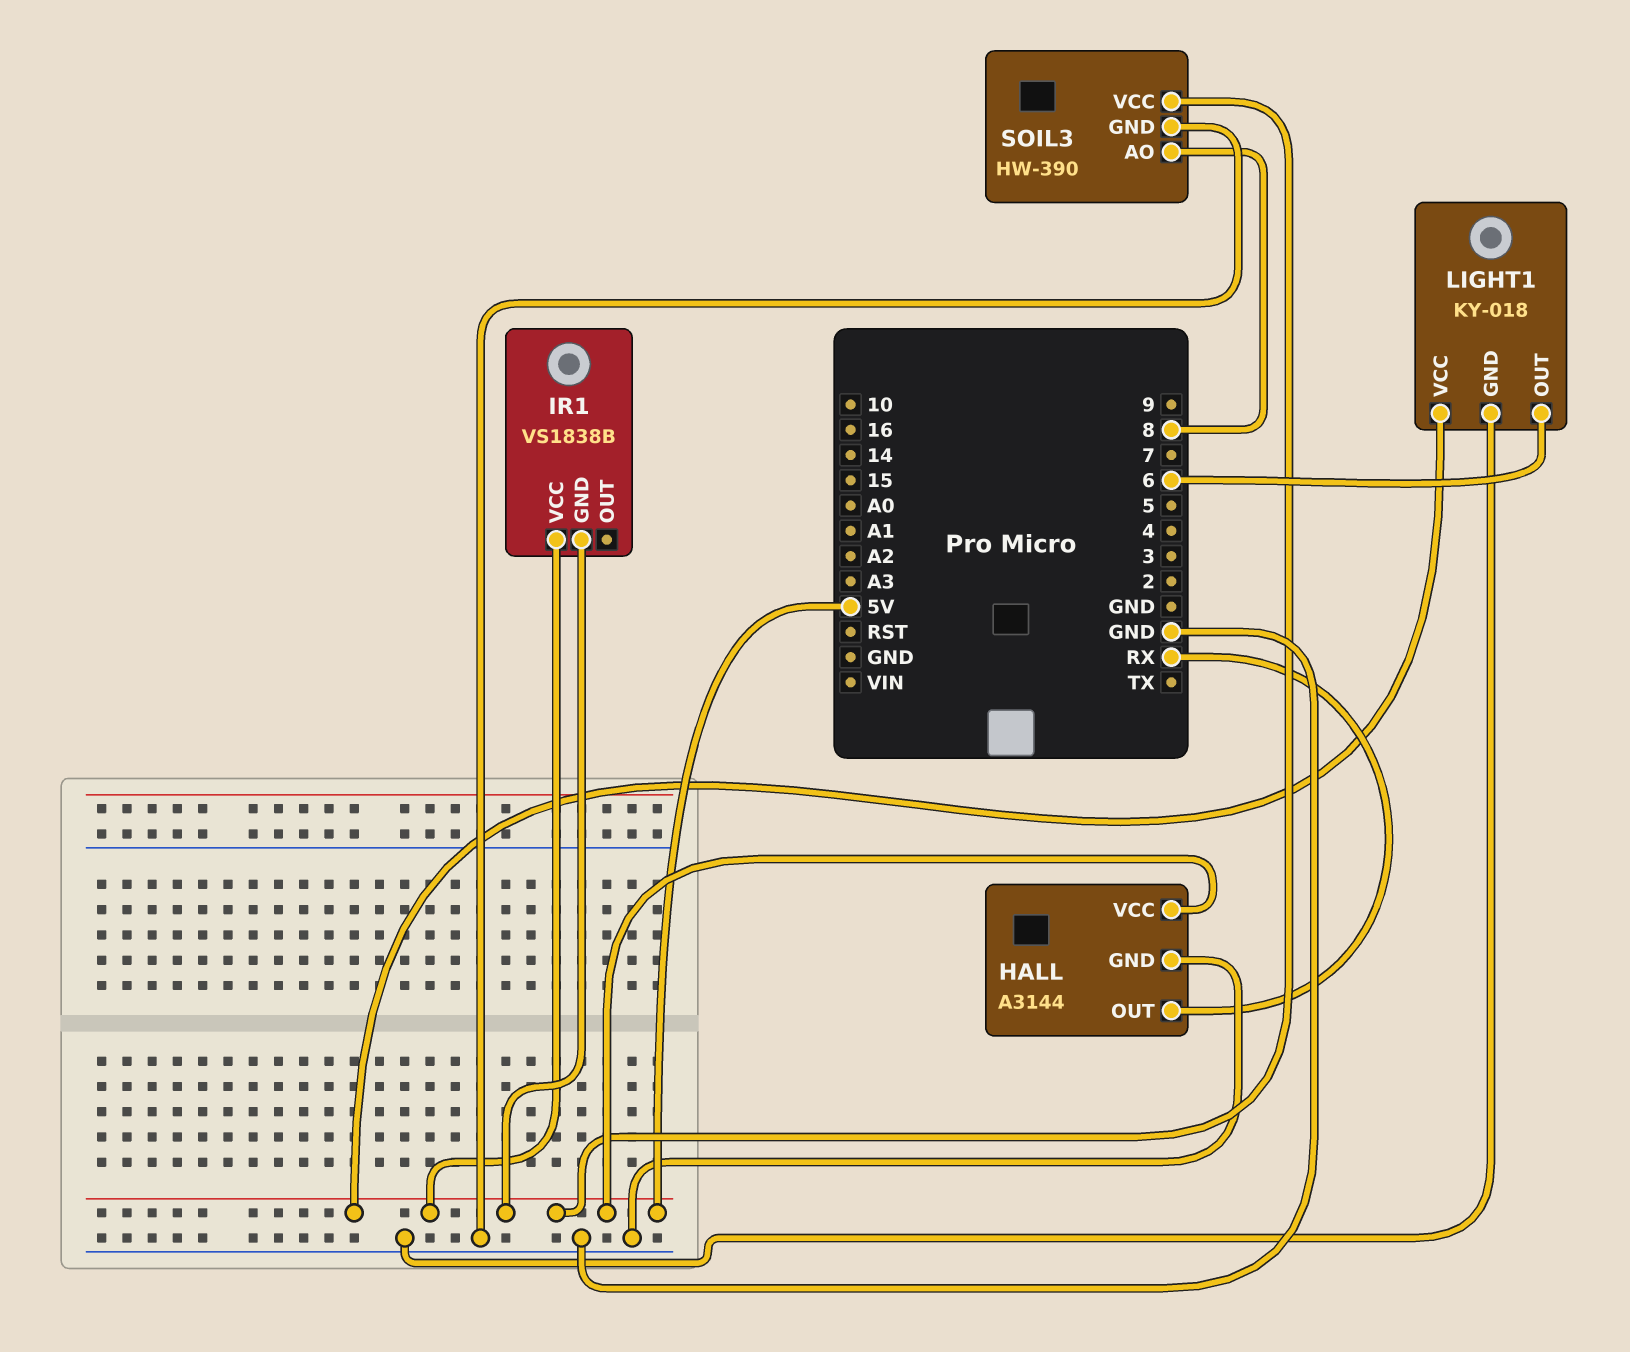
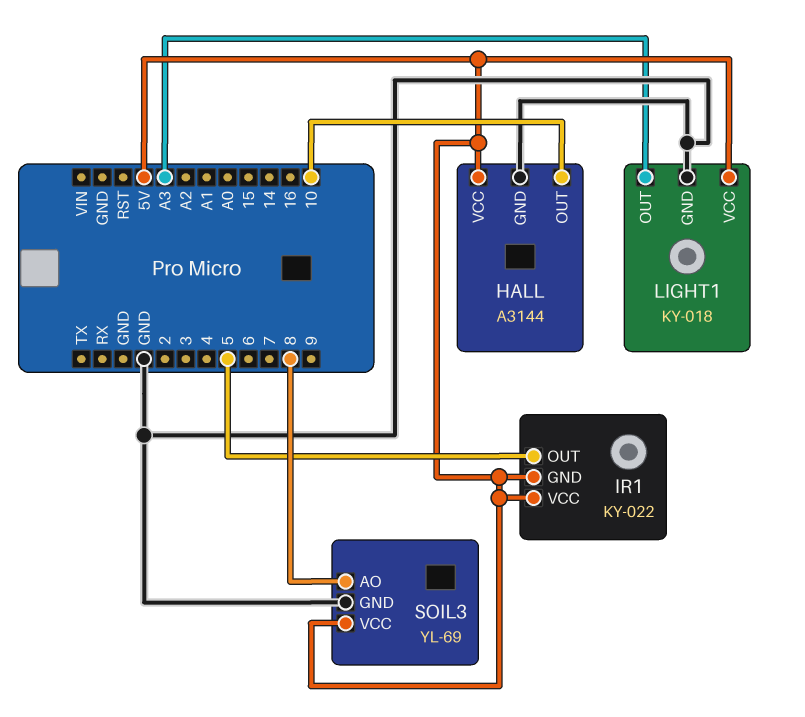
HALL pin OUT: RX -> 10
IR1: VS1838B -> KY-022
IR1 pin OUT: none -> 5
LIGHT1 pin OUT: 6 -> A3
SOIL3: HW-390 -> YL-69

